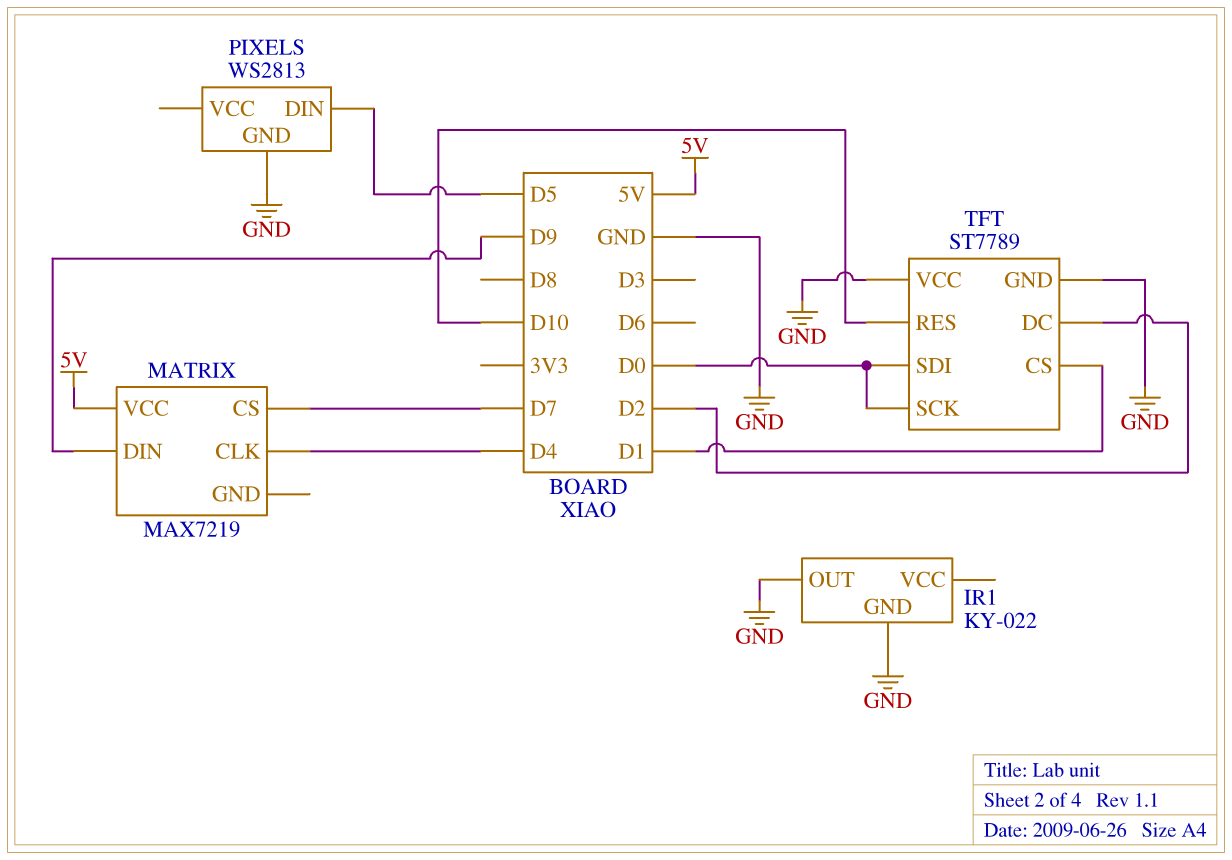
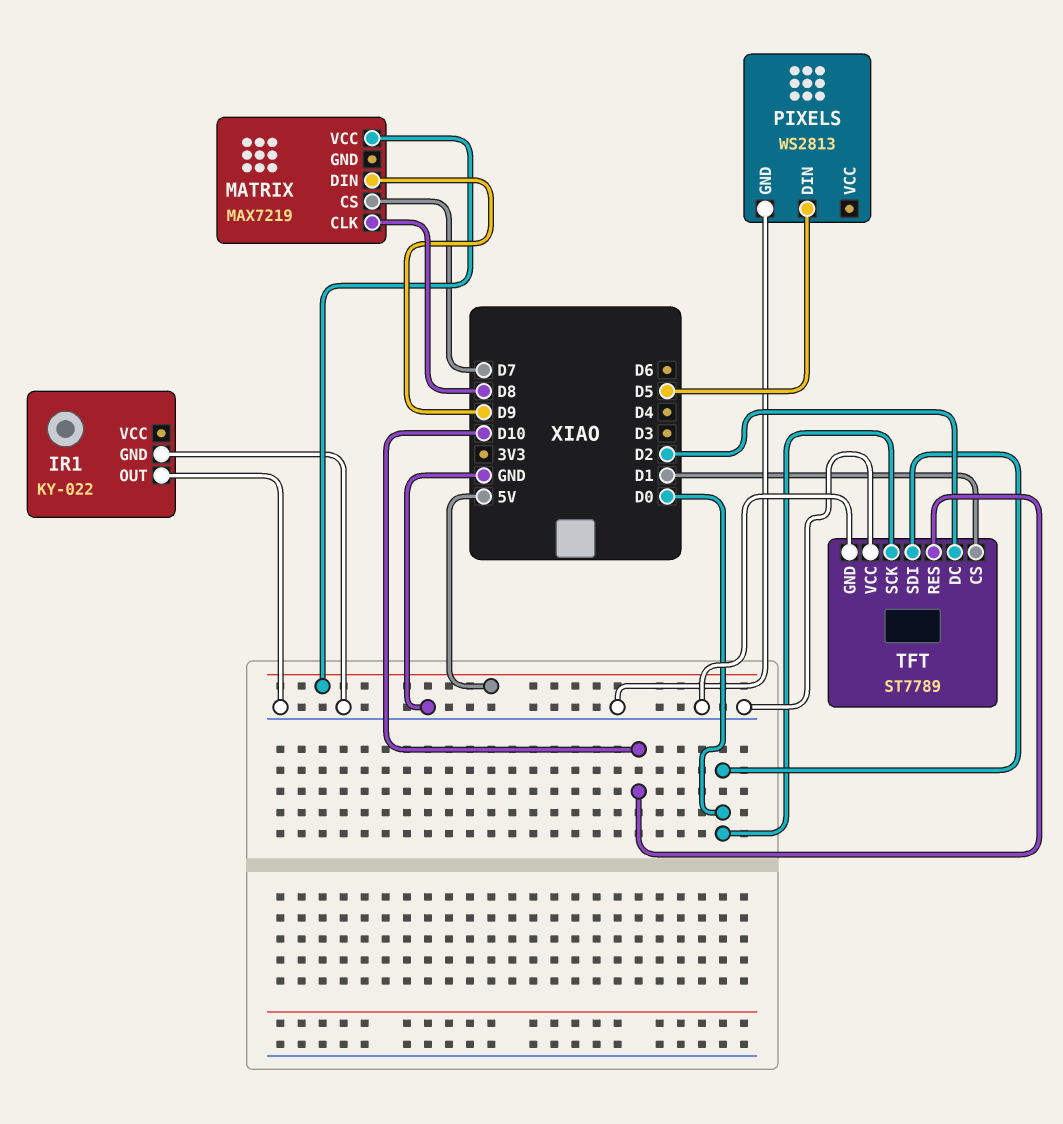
MATRIX pin CLK: D4 -> D8

